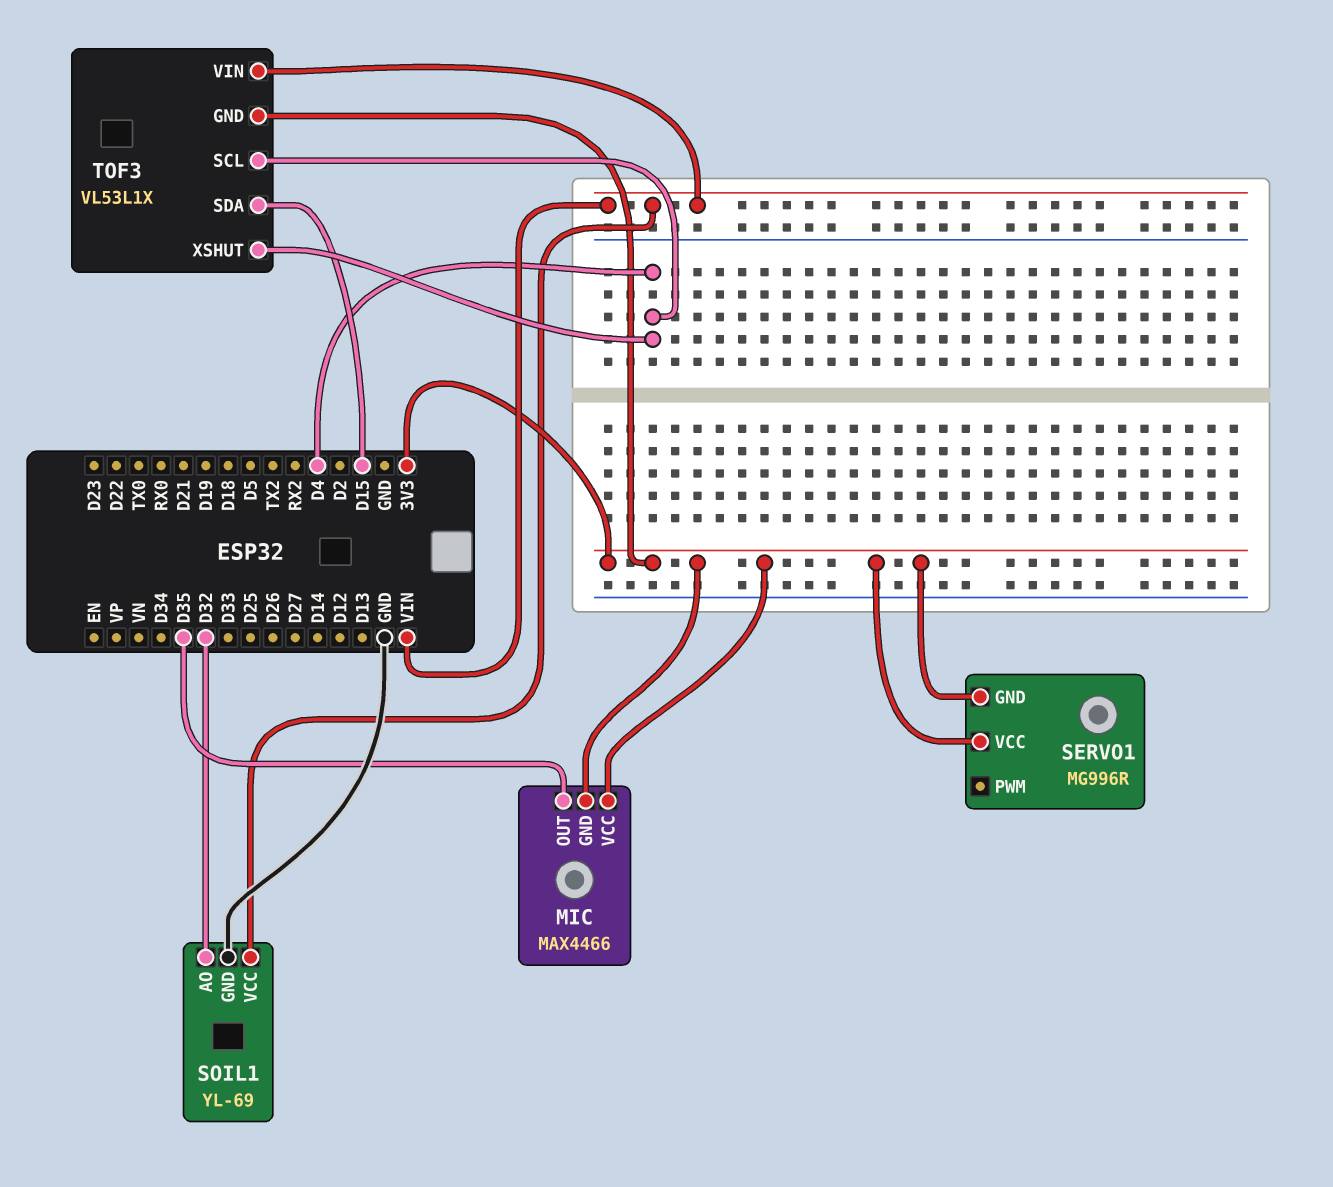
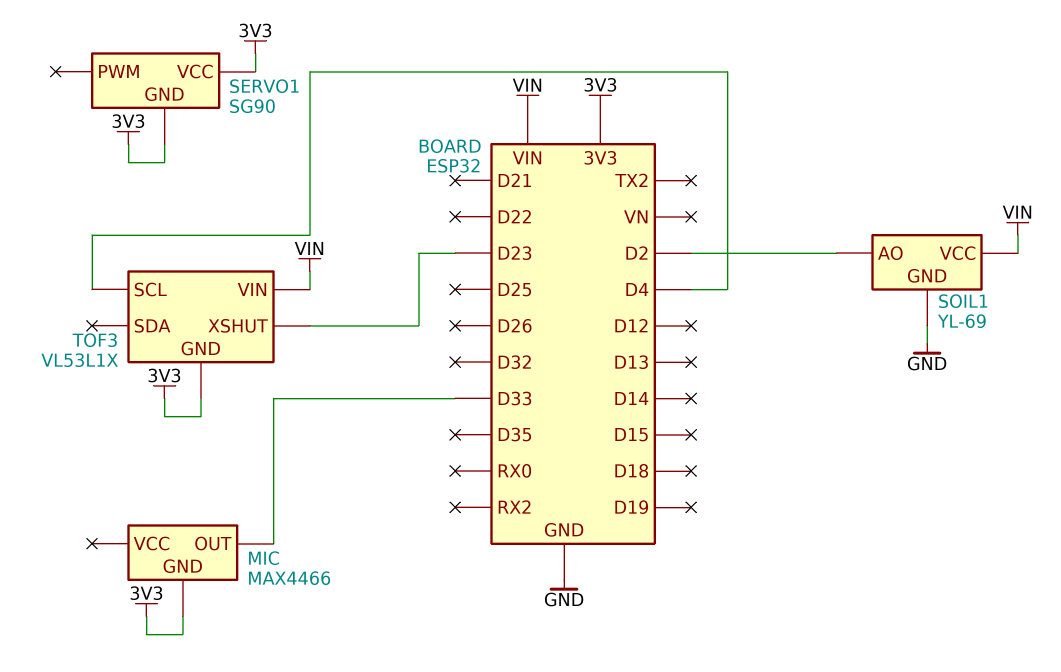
MIC pin OUT: D35 -> D33
MIC pin VCC: 3V3 -> none
SERVO1: MG996R -> SG90
SOIL1 pin AO: D32 -> D2
TOF3 pin SDA: D15 -> none
TOF3 pin XSHUT: D4 -> D23

